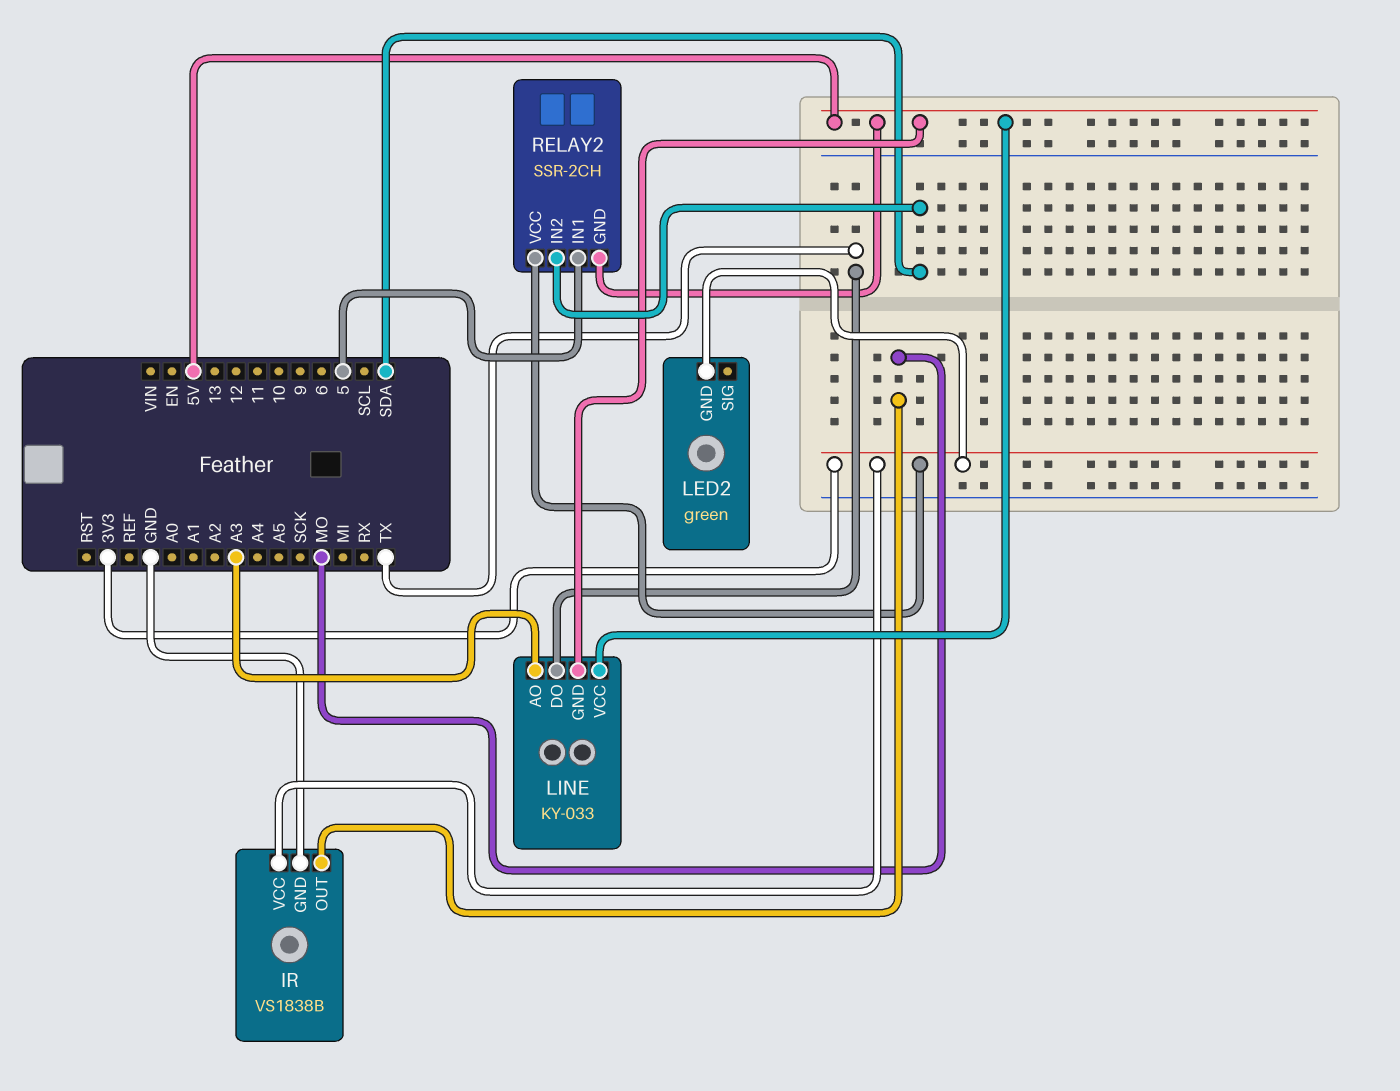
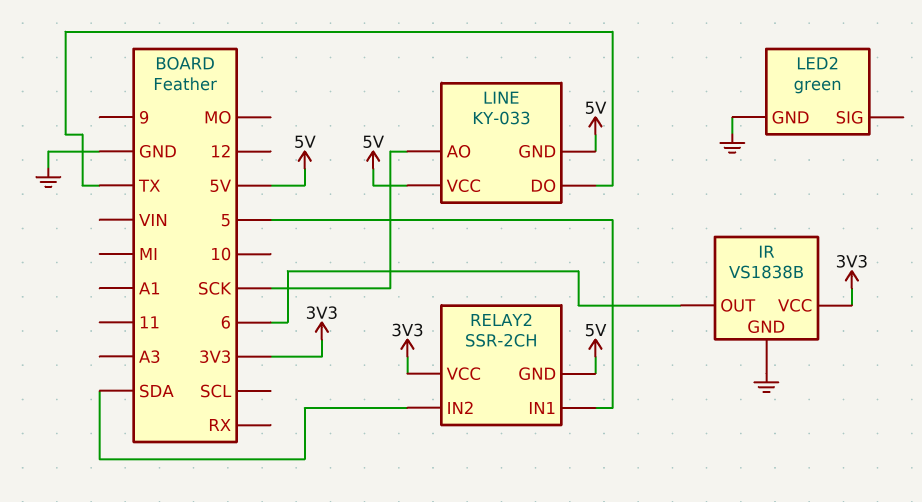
IR pin OUT: MO -> 6
LED2 pin GND: 3V3 -> GND
LINE pin AO: A3 -> SCK

